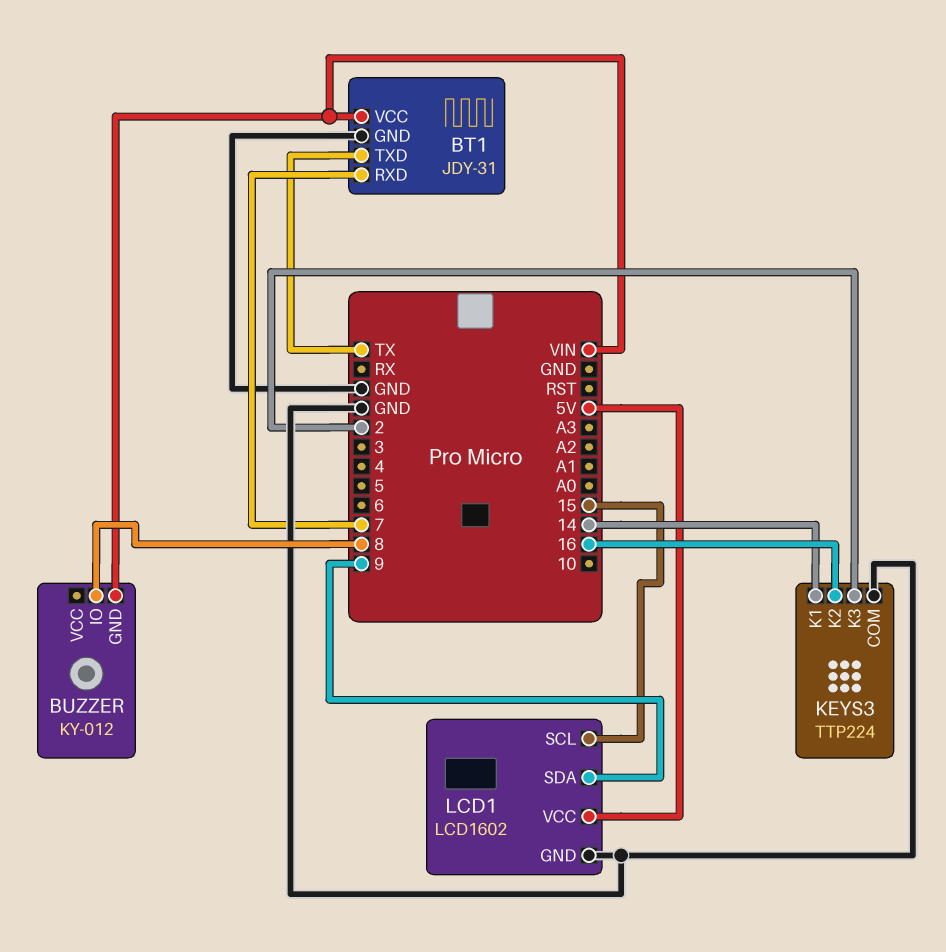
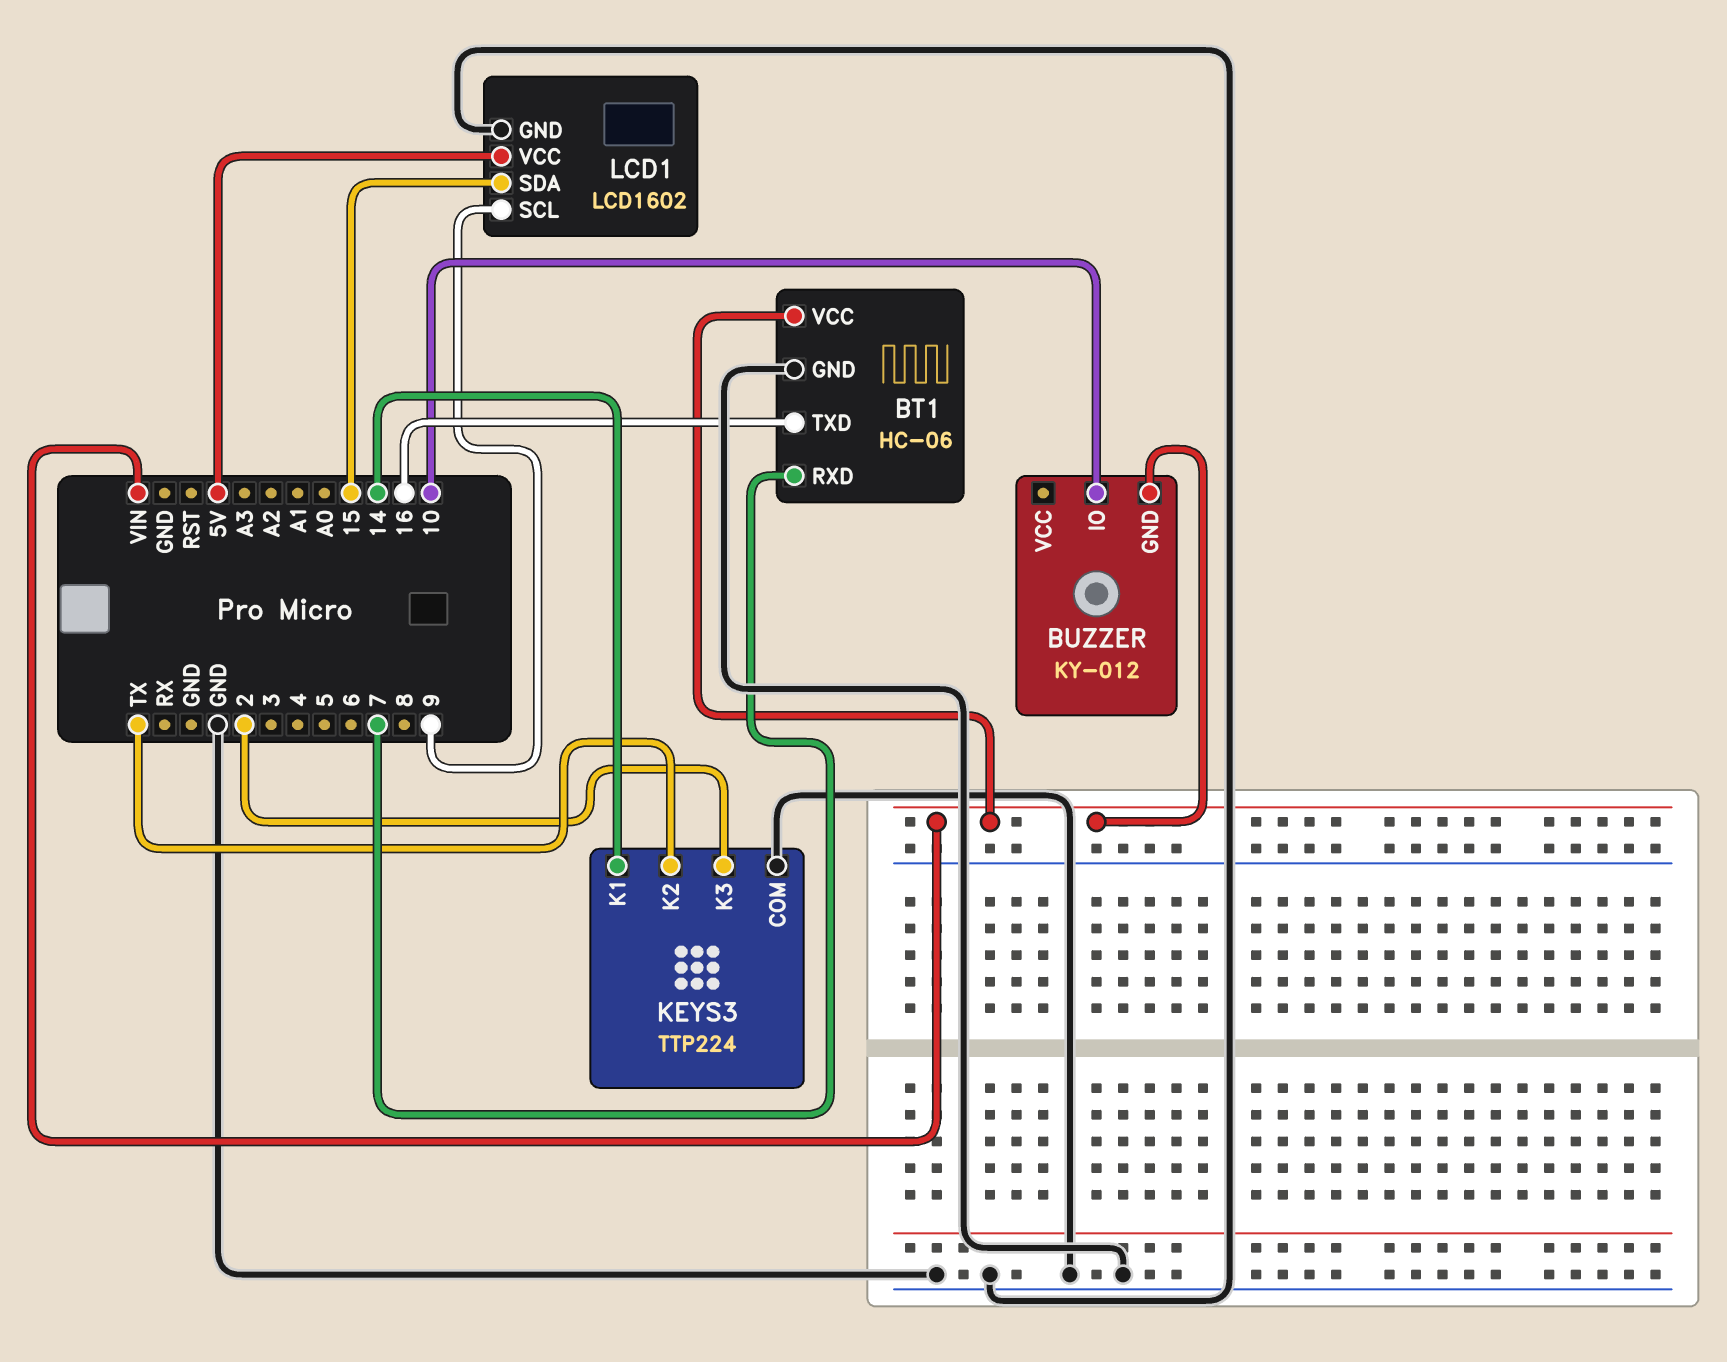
BT1: JDY-31 -> HC-06
BT1 pin TXD: TX -> 16
BUZZER pin IO: 8 -> 10
KEYS3 pin K2: 16 -> TX
LCD1 pin SCL: 15 -> 9
LCD1 pin SDA: 9 -> 15

